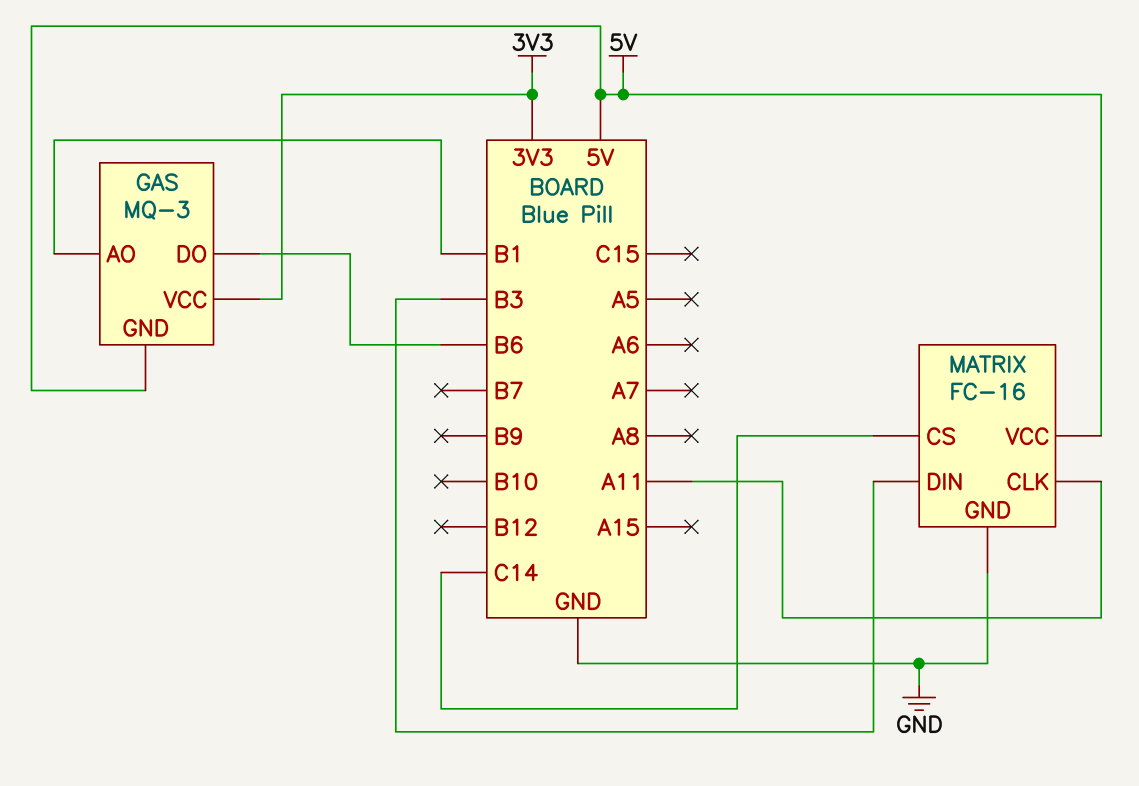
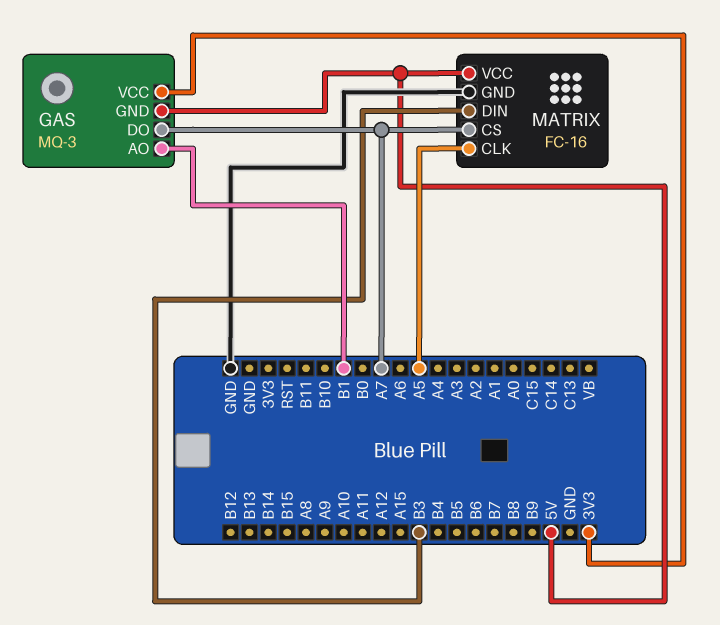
GAS pin DO: B6 -> A7
MATRIX pin CLK: A11 -> A5
MATRIX pin CS: C14 -> A7

